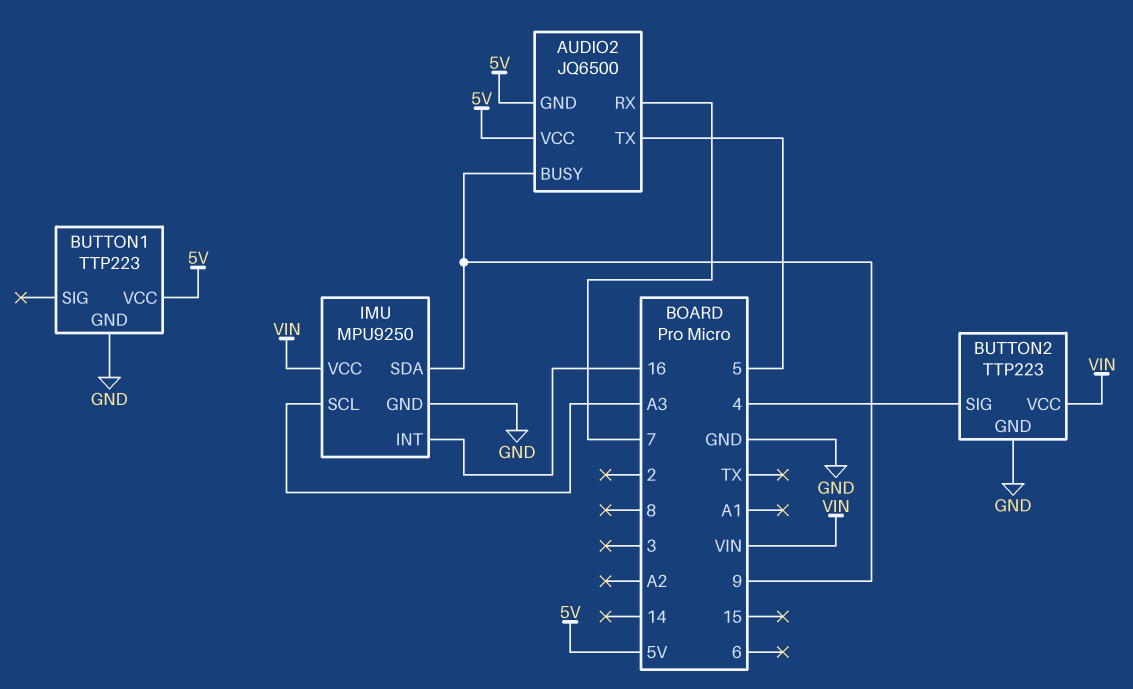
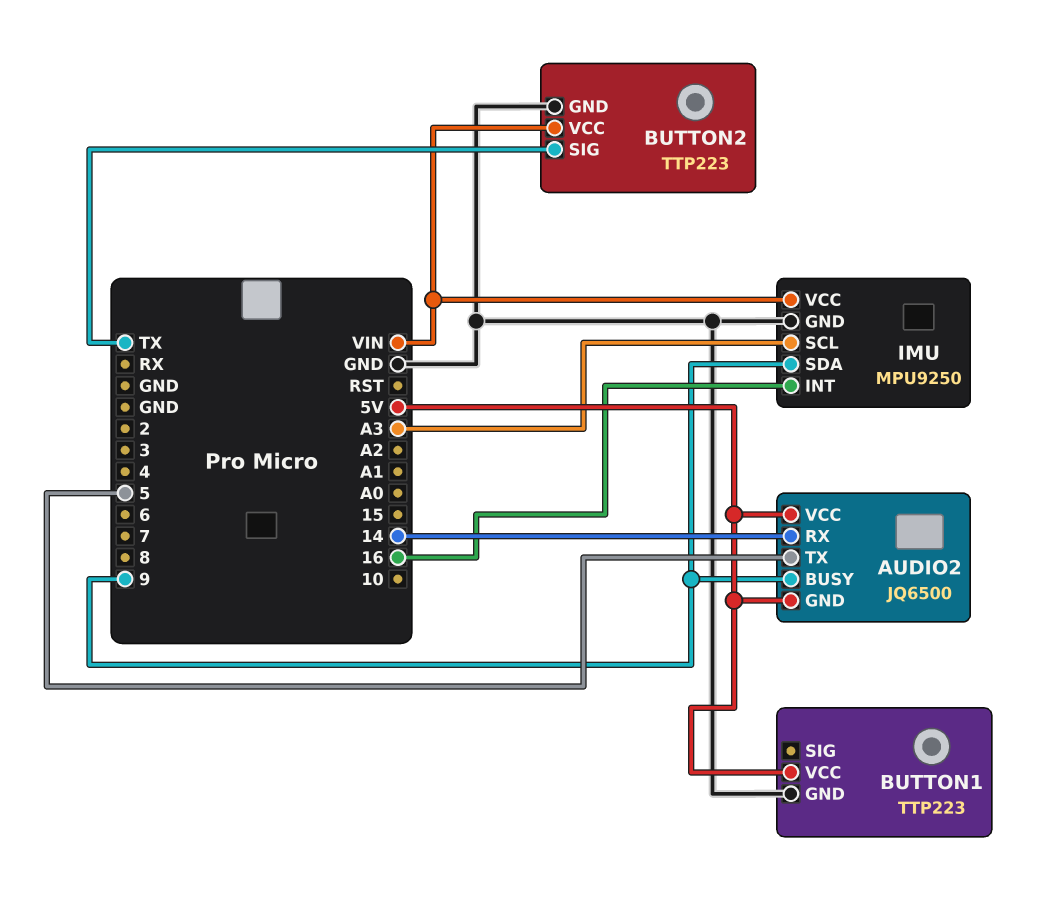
AUDIO2 pin RX: 7 -> 14
BUTTON2 pin SIG: 4 -> TX

